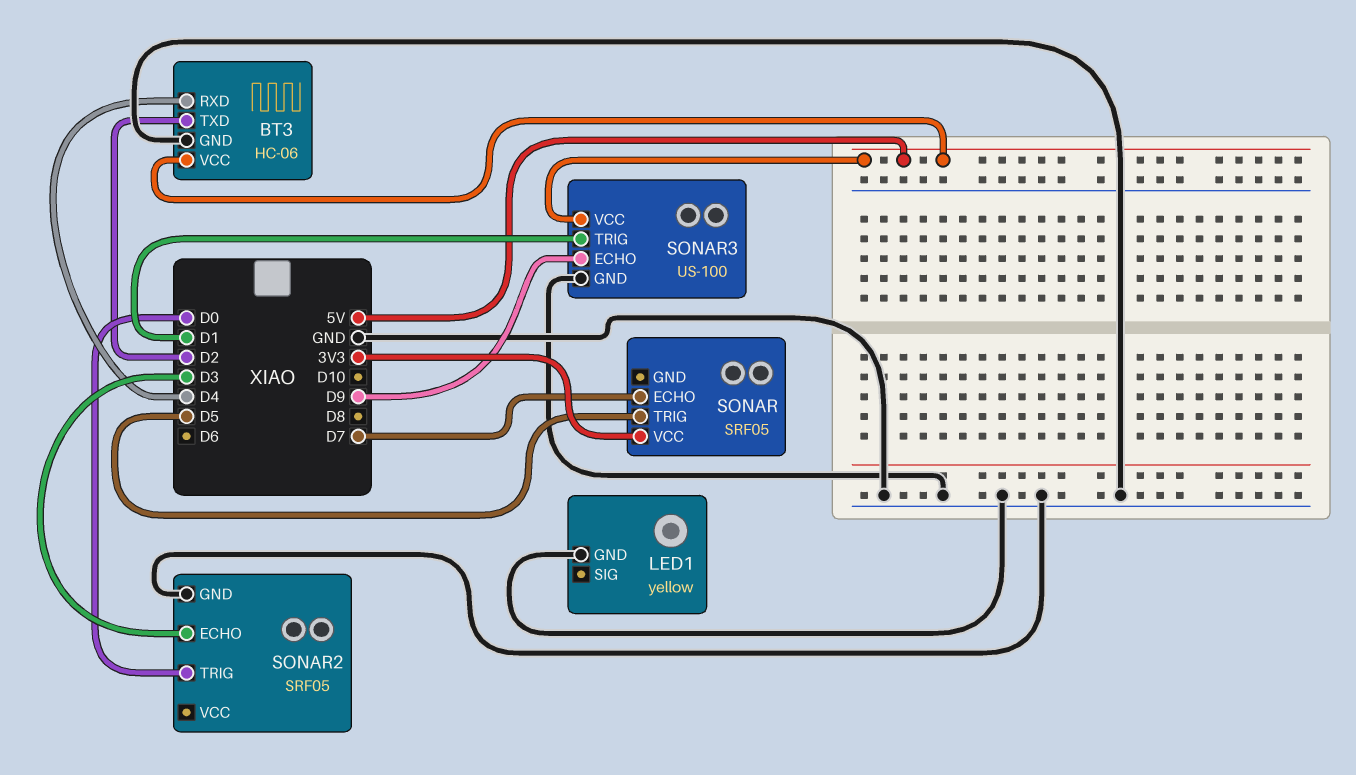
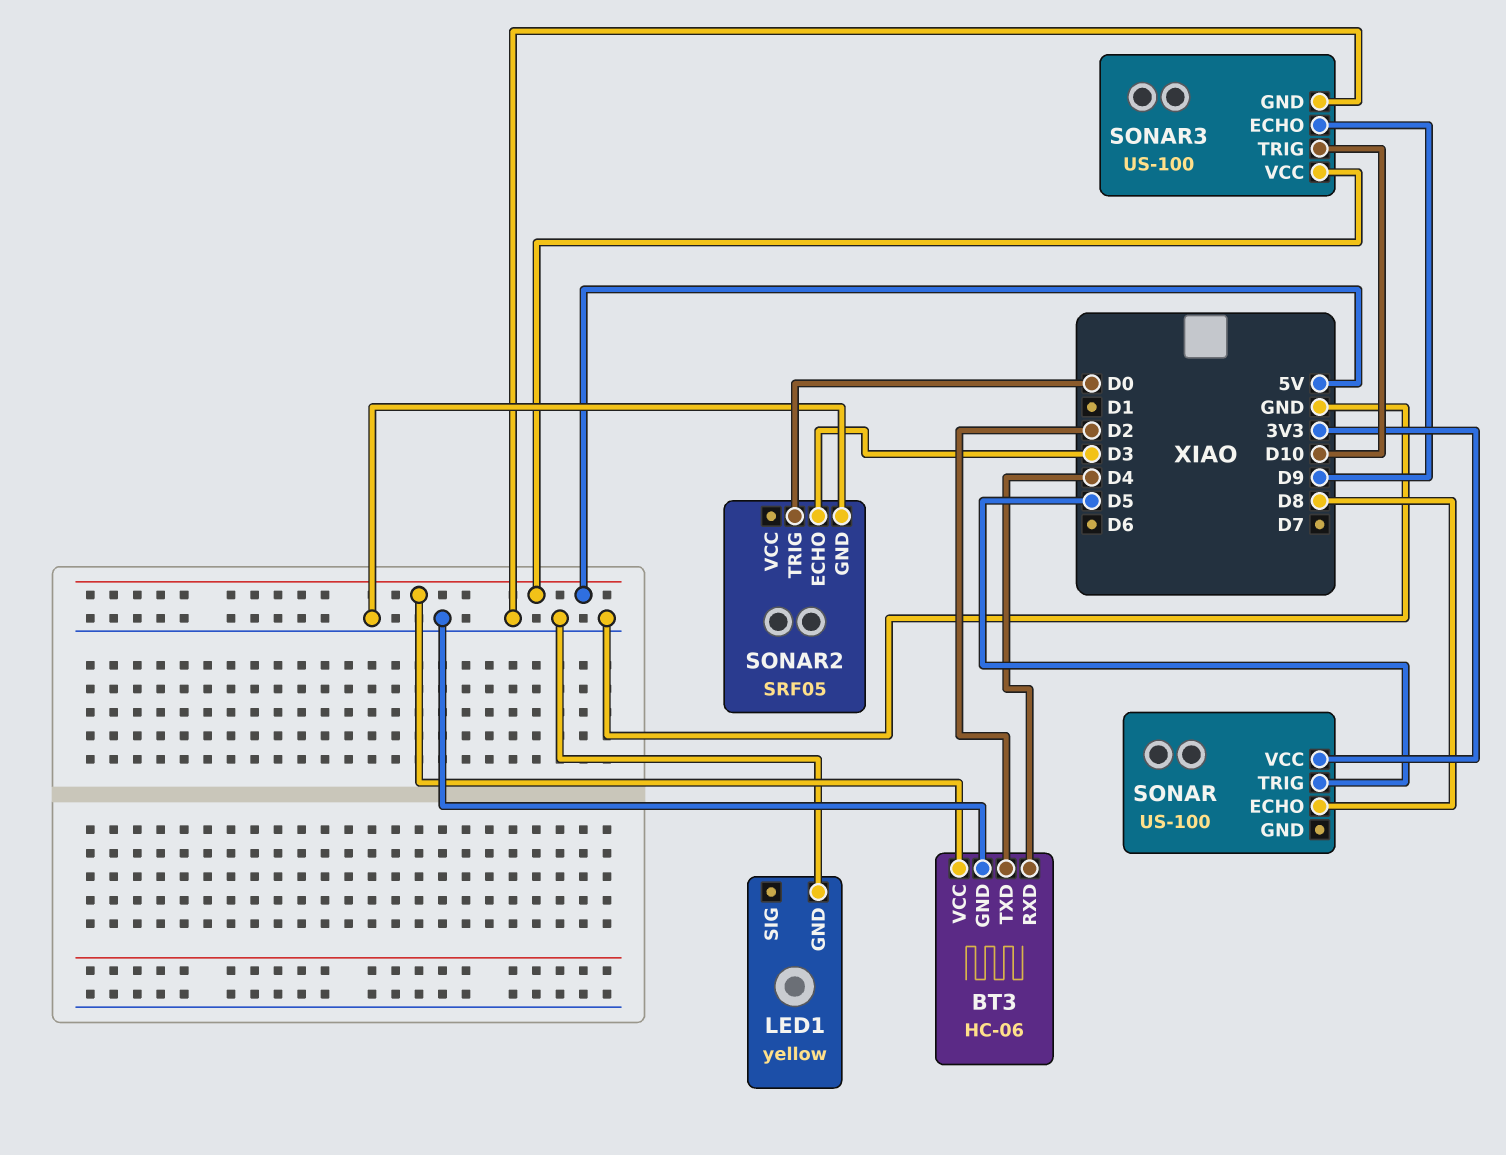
SONAR: SRF05 -> US-100
SONAR pin ECHO: D7 -> D8
SONAR3 pin TRIG: D1 -> D10

